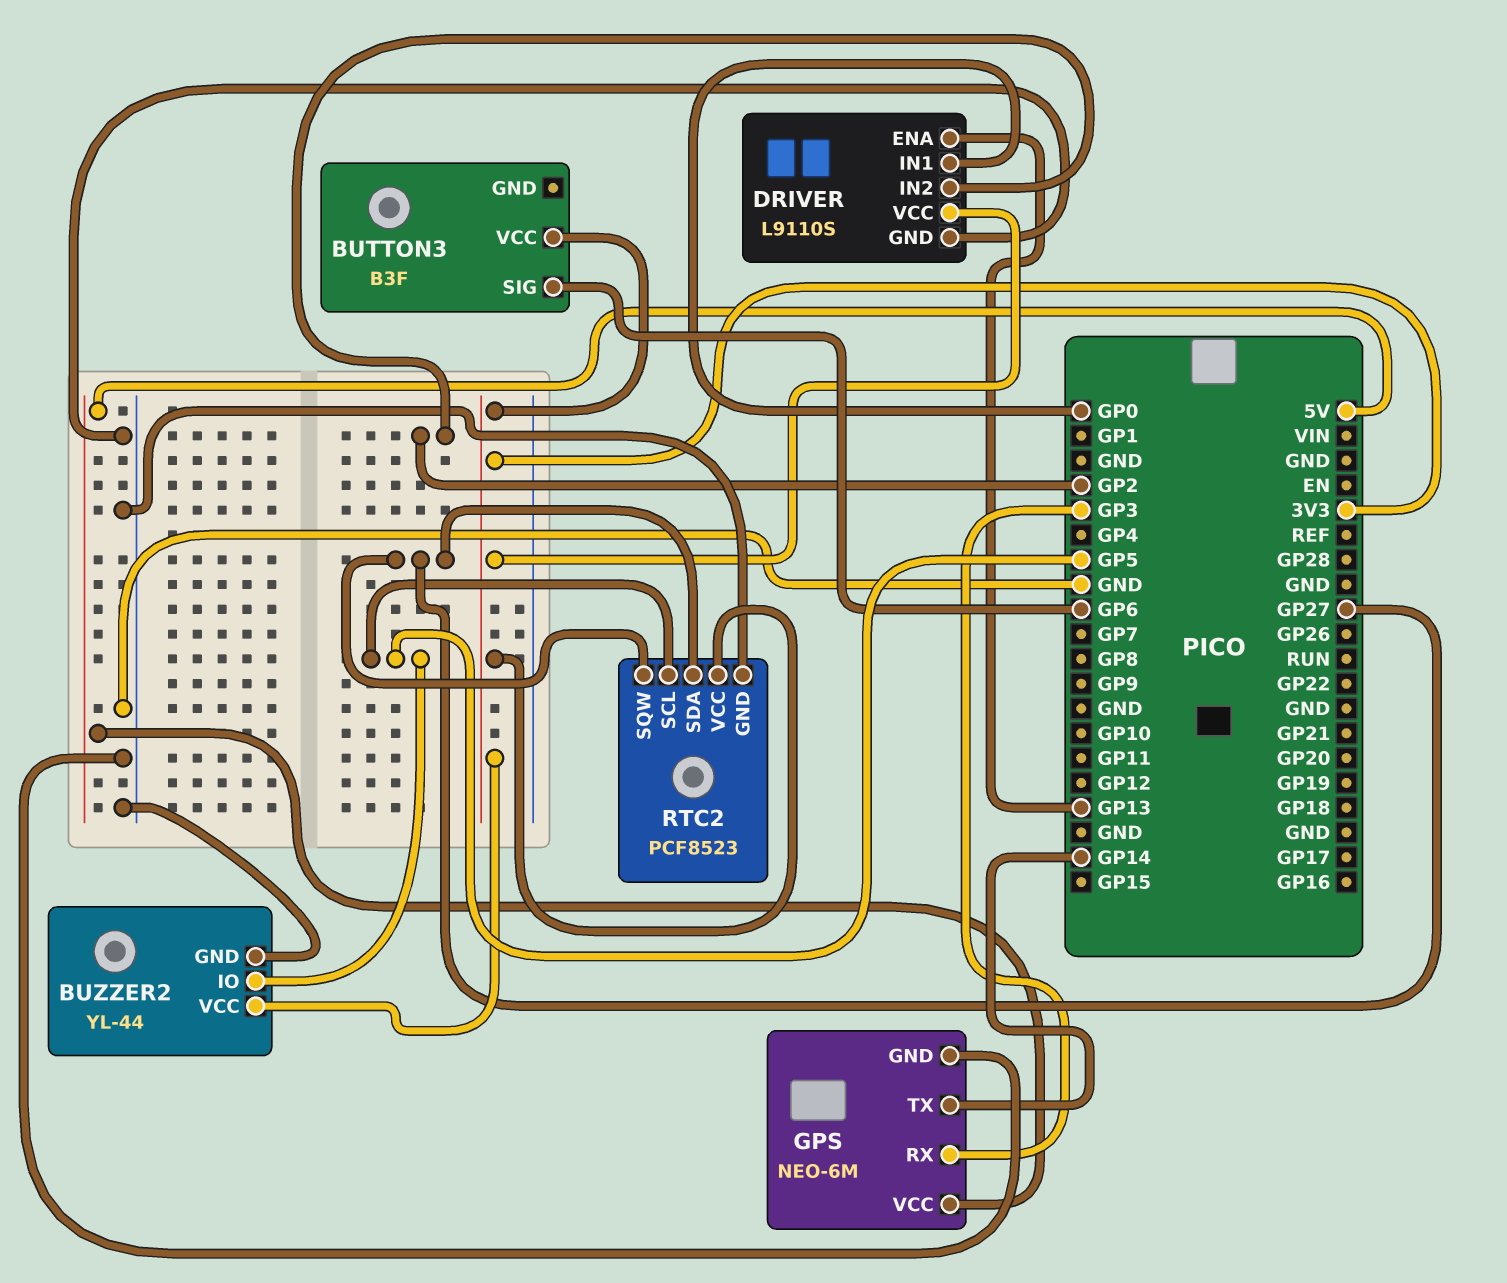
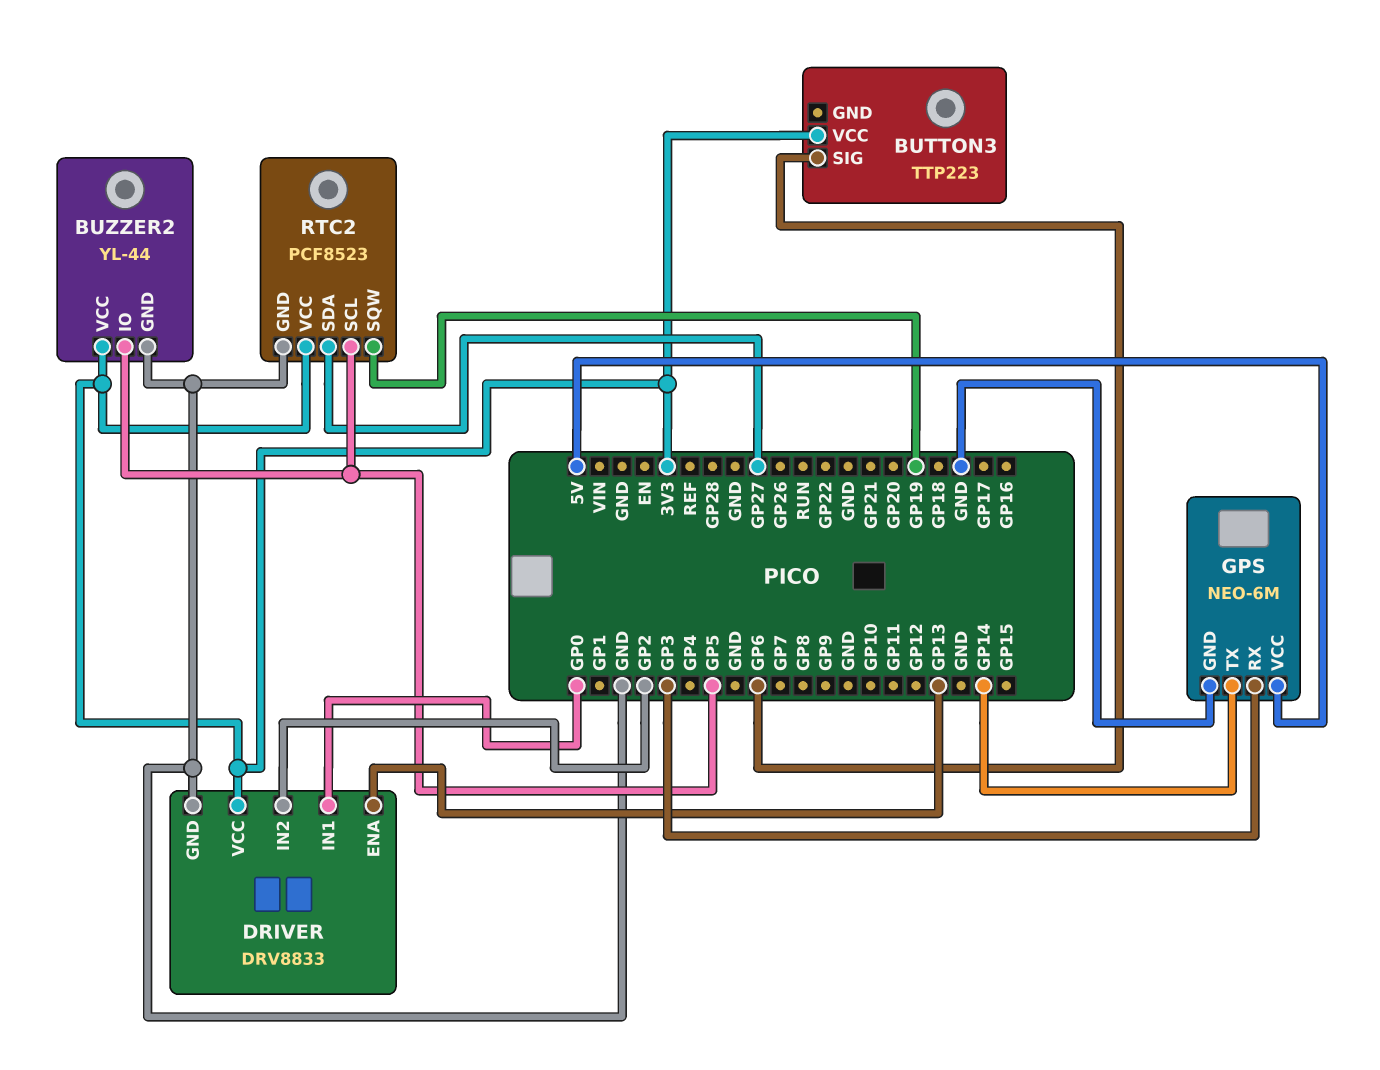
BUTTON3: B3F -> TTP223
DRIVER: L9110S -> DRV8833
RTC2 pin SQW: GP27 -> GP19

